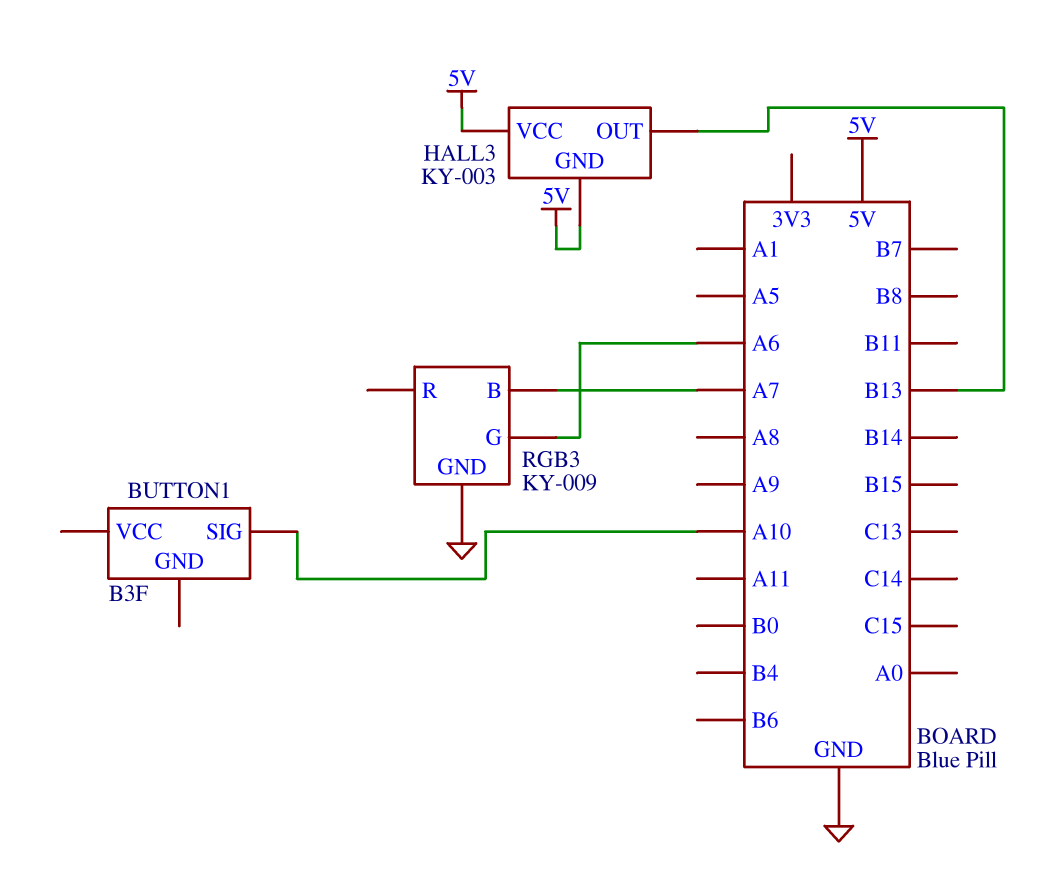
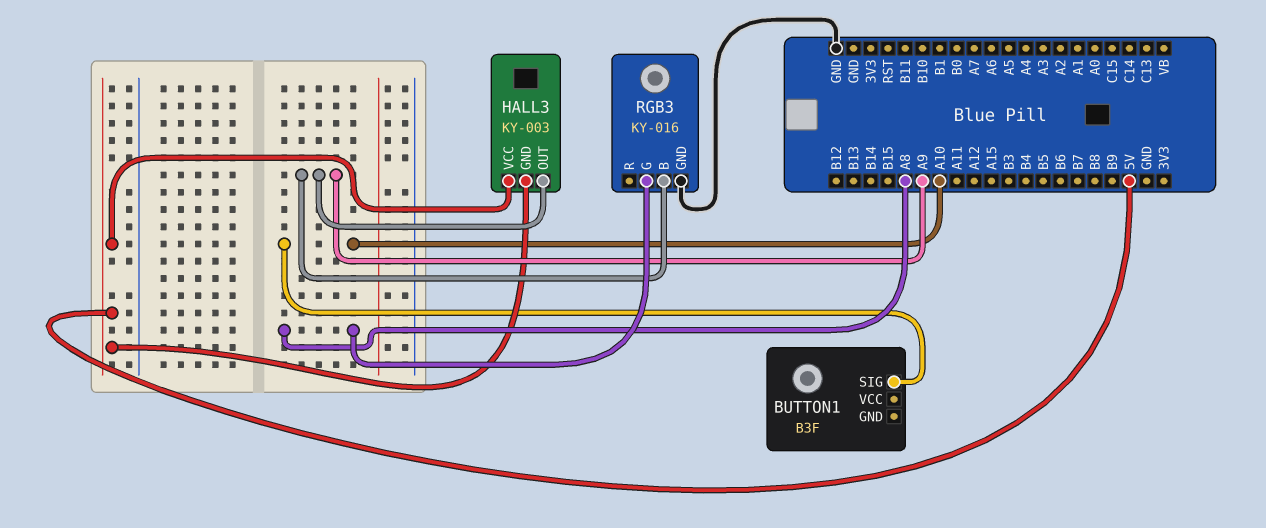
HALL3 pin OUT: B13 -> A9
RGB3: KY-009 -> KY-016
RGB3 pin B: A7 -> A9
RGB3 pin G: A6 -> A8

